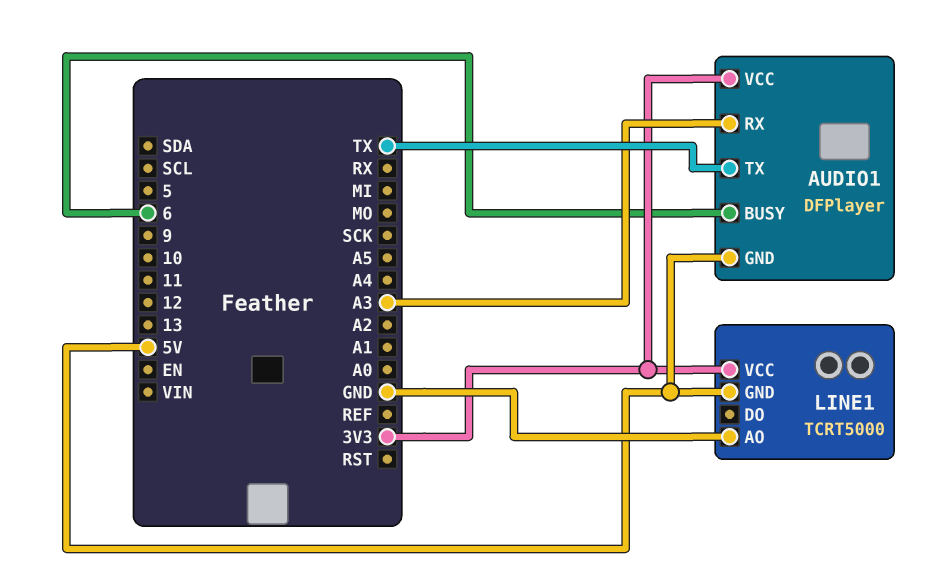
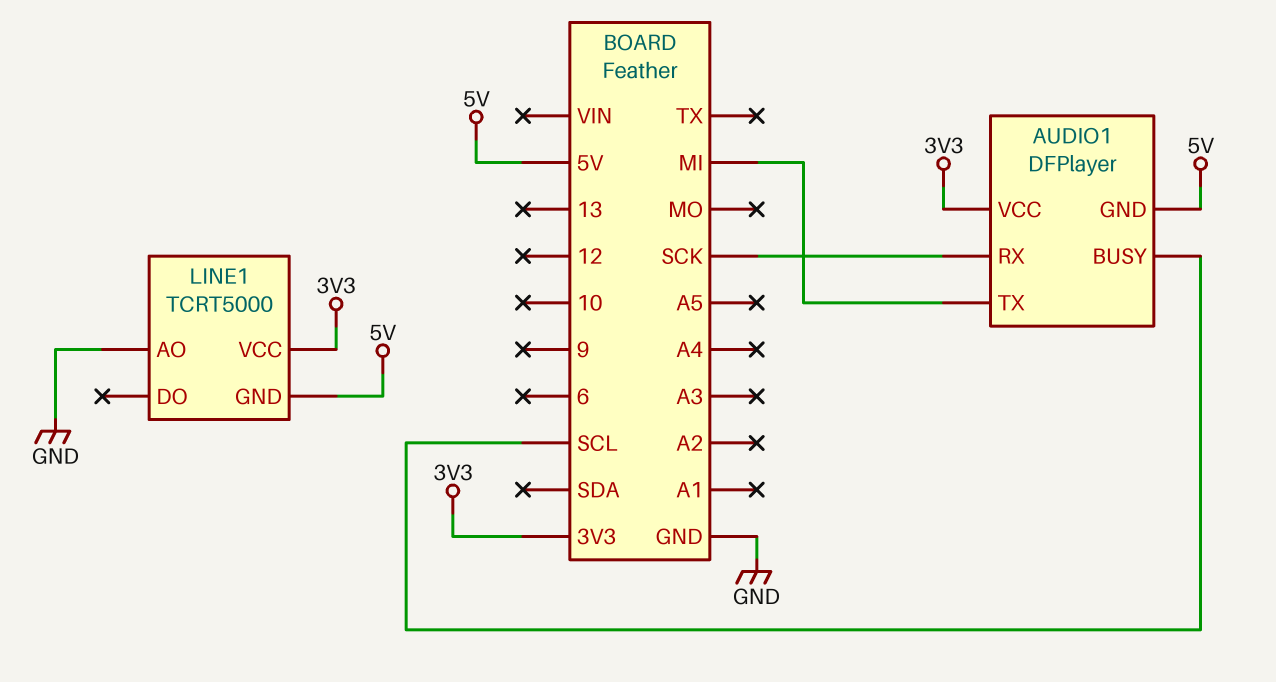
AUDIO1 pin BUSY: 6 -> SCL
AUDIO1 pin RX: A3 -> SCK
AUDIO1 pin TX: TX -> MI

